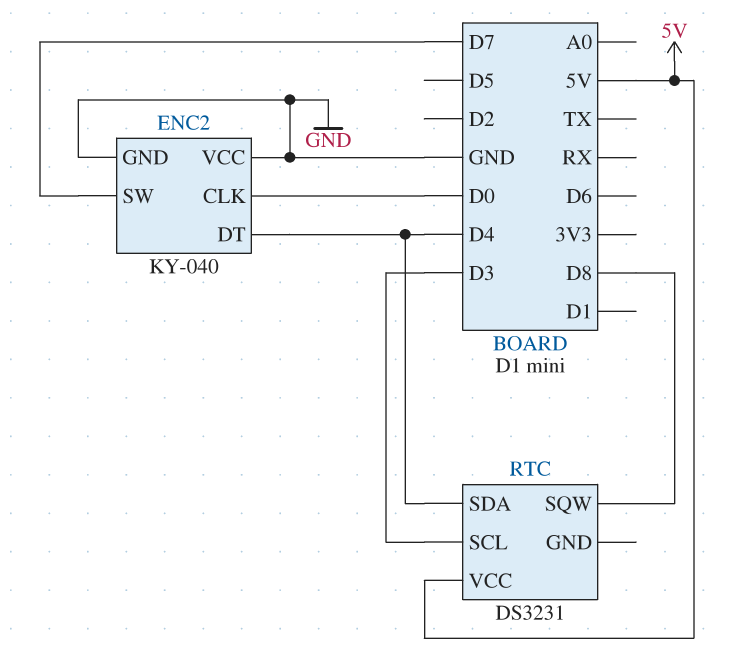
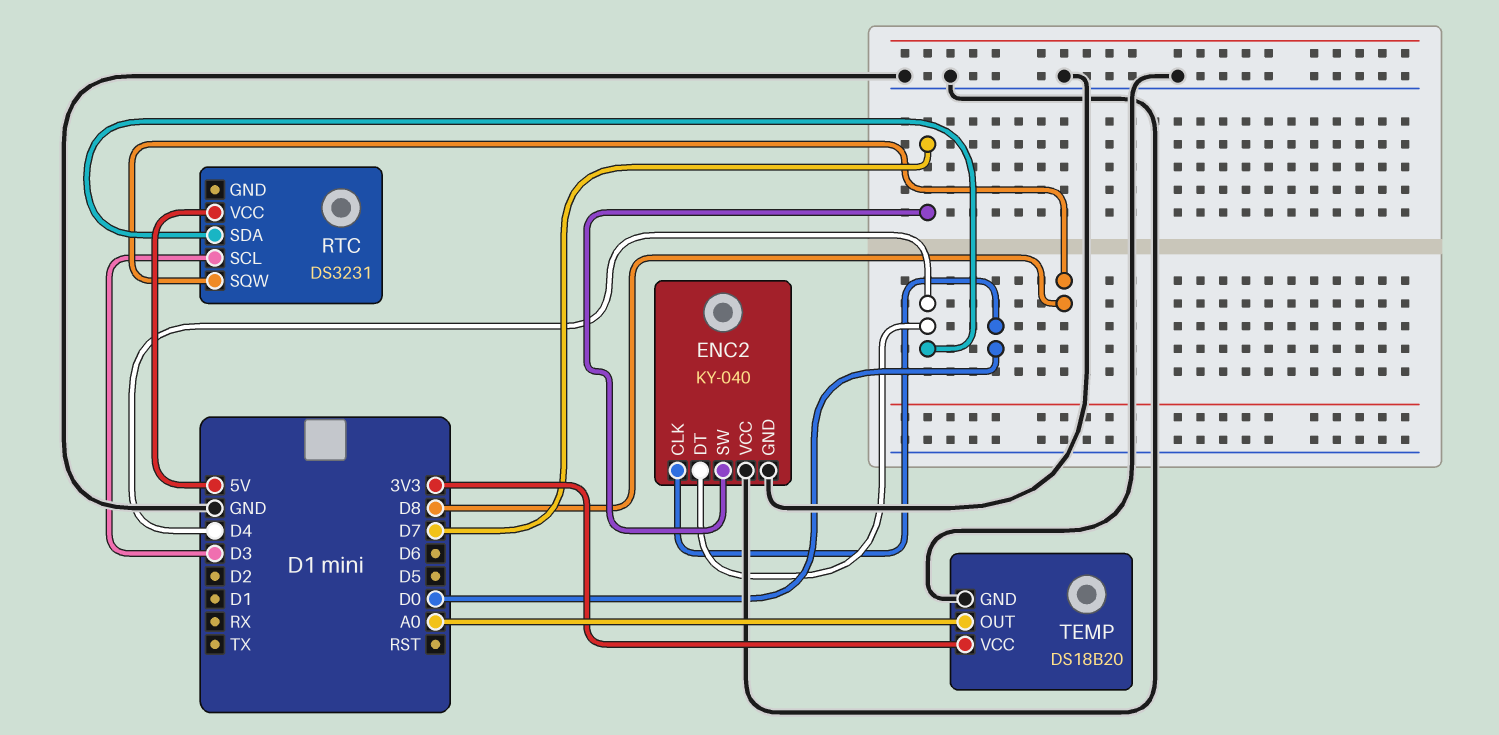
TEMP: none -> DS18B20
TEMP pin GND: none -> GND
TEMP pin OUT: none -> A0
TEMP pin VCC: none -> 3V3

